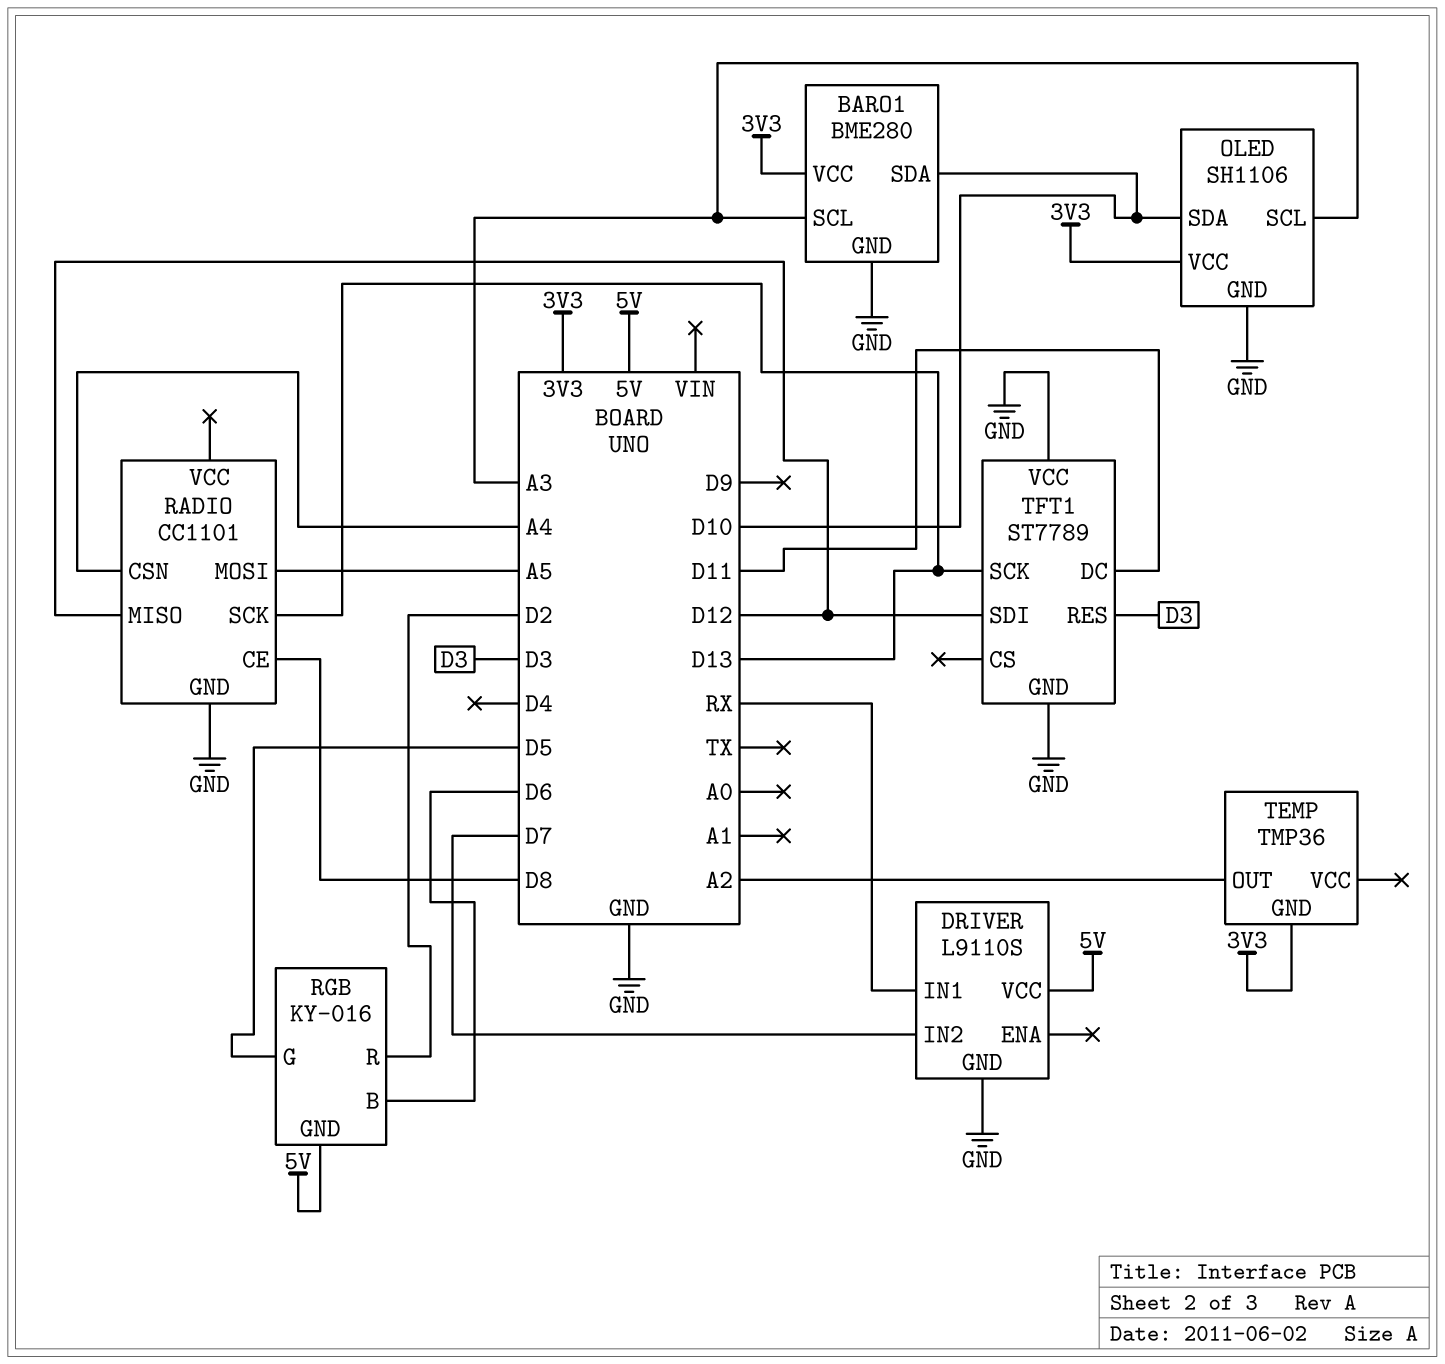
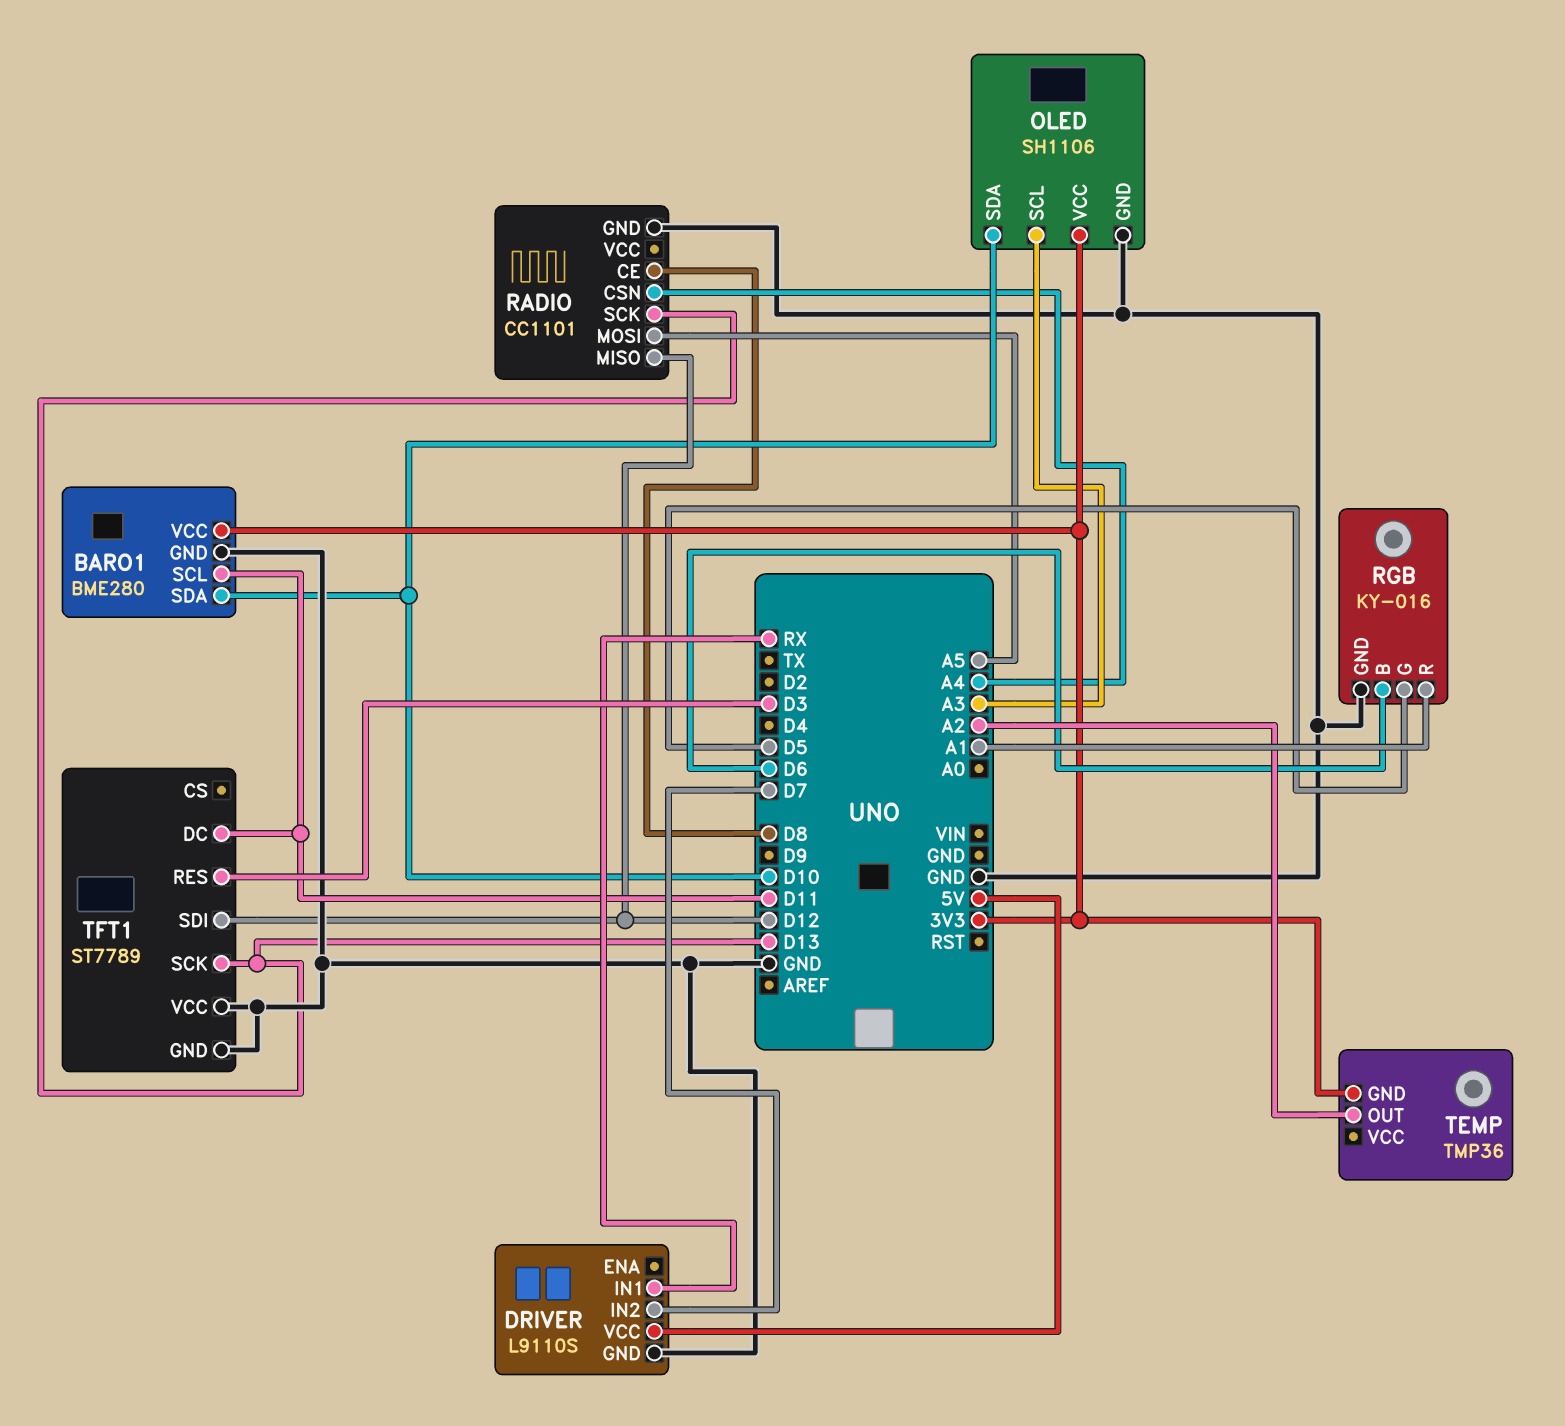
BARO1 pin SCL: A3 -> D11
RGB pin GND: 5V -> GND
RGB pin R: D2 -> A1

